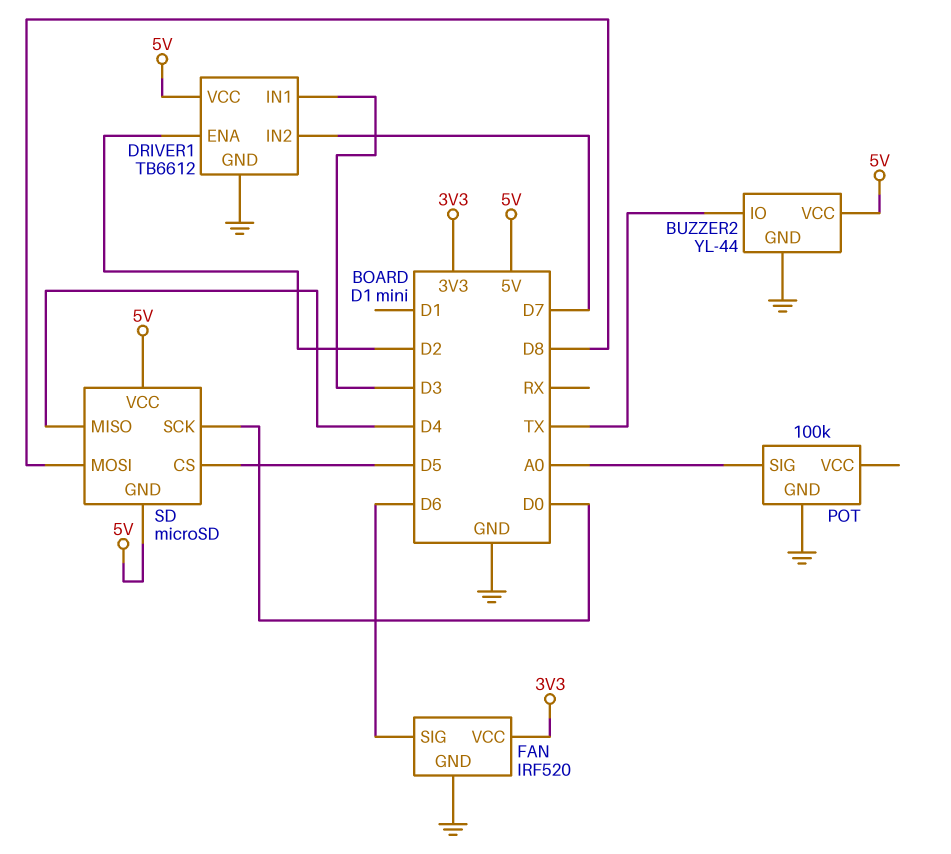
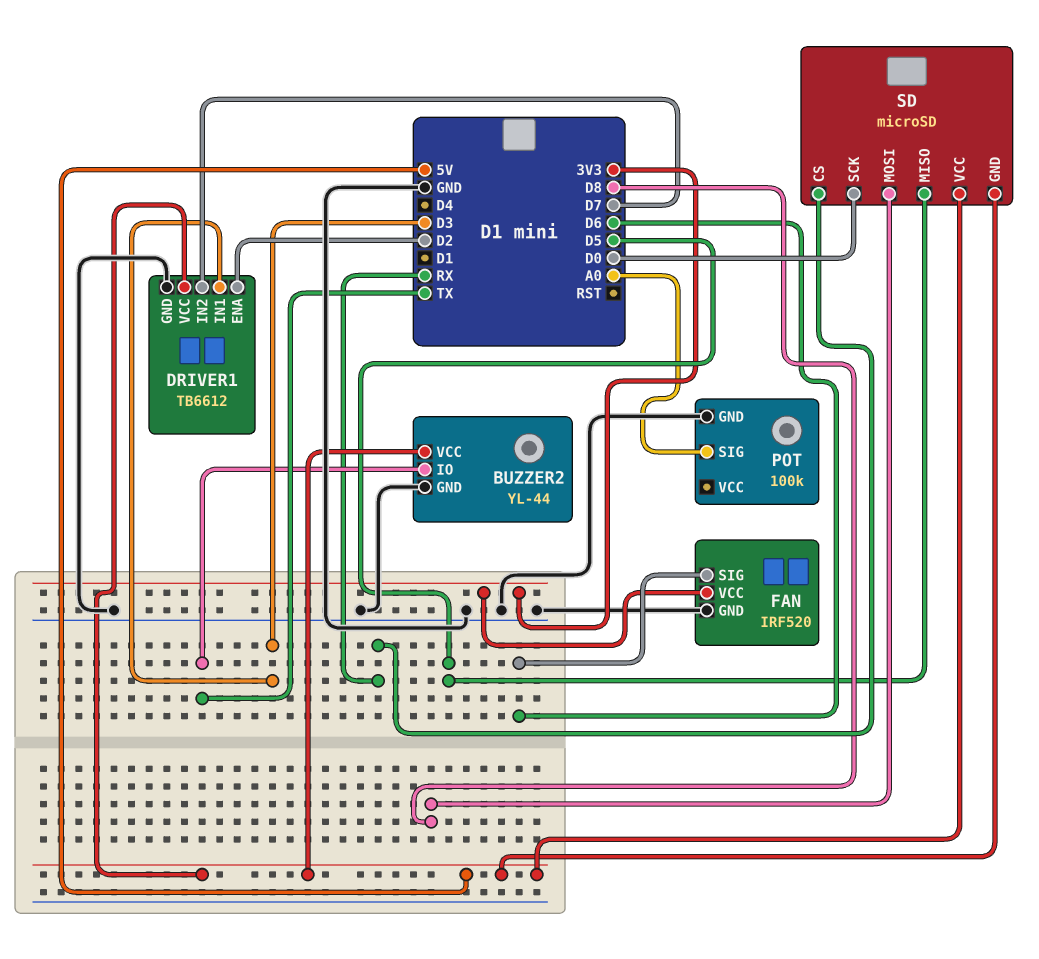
SD pin CS: D5 -> RX
SD pin MISO: D4 -> D5

